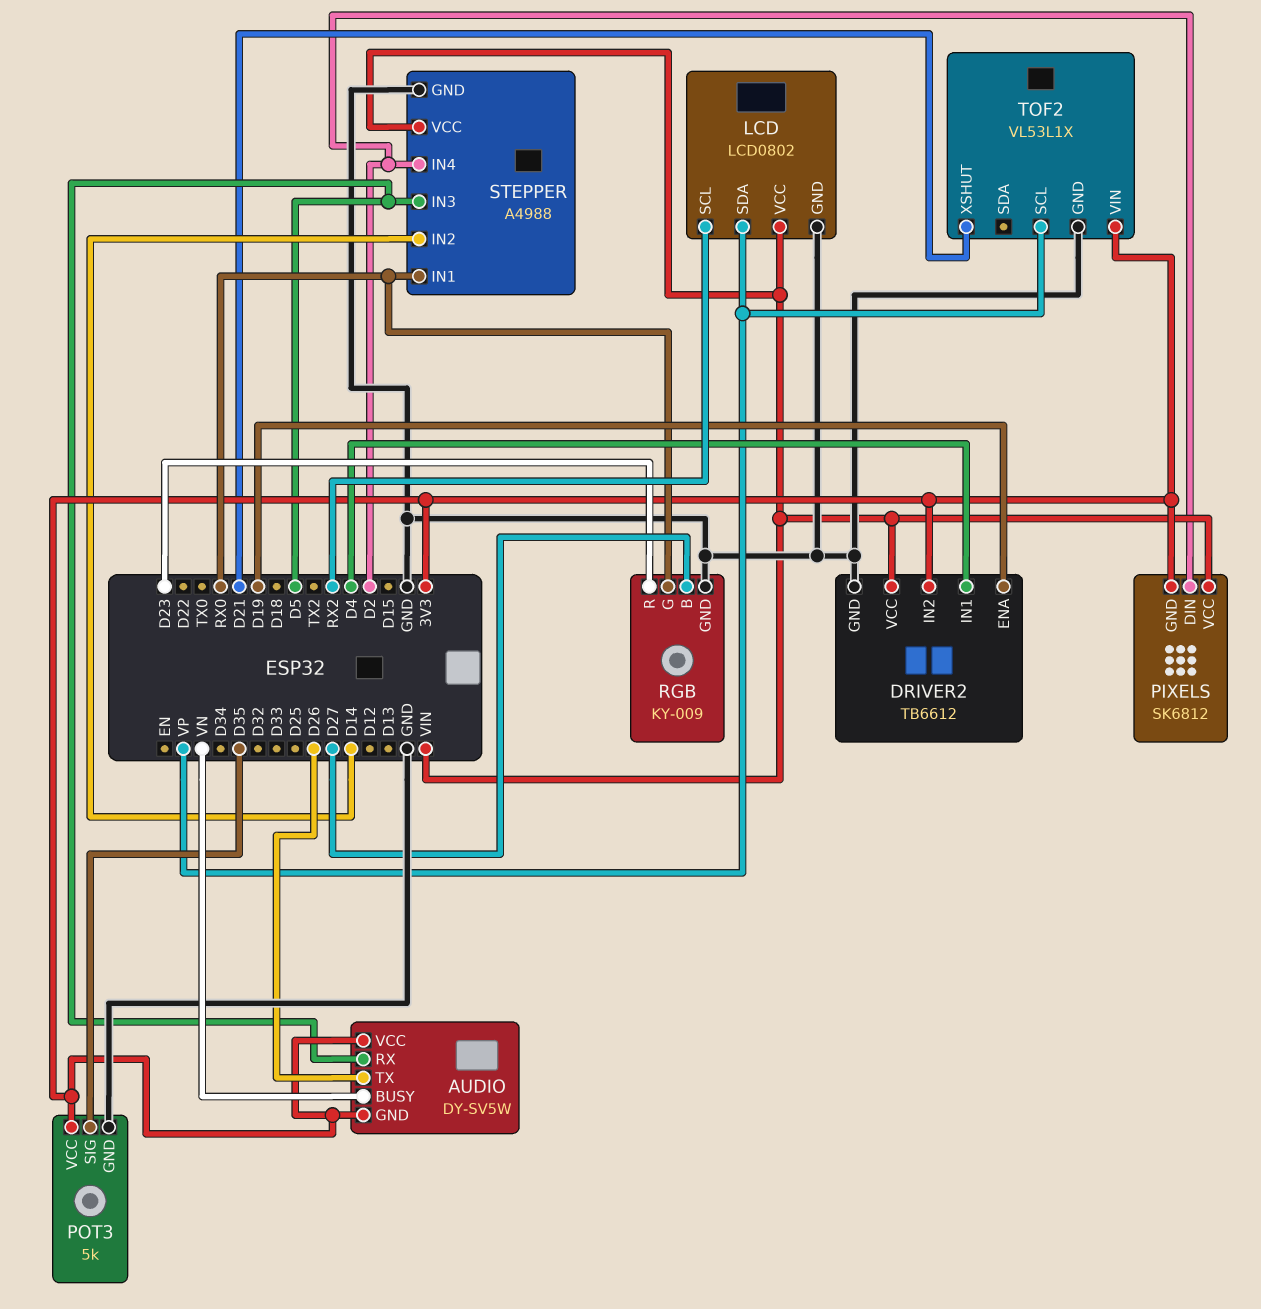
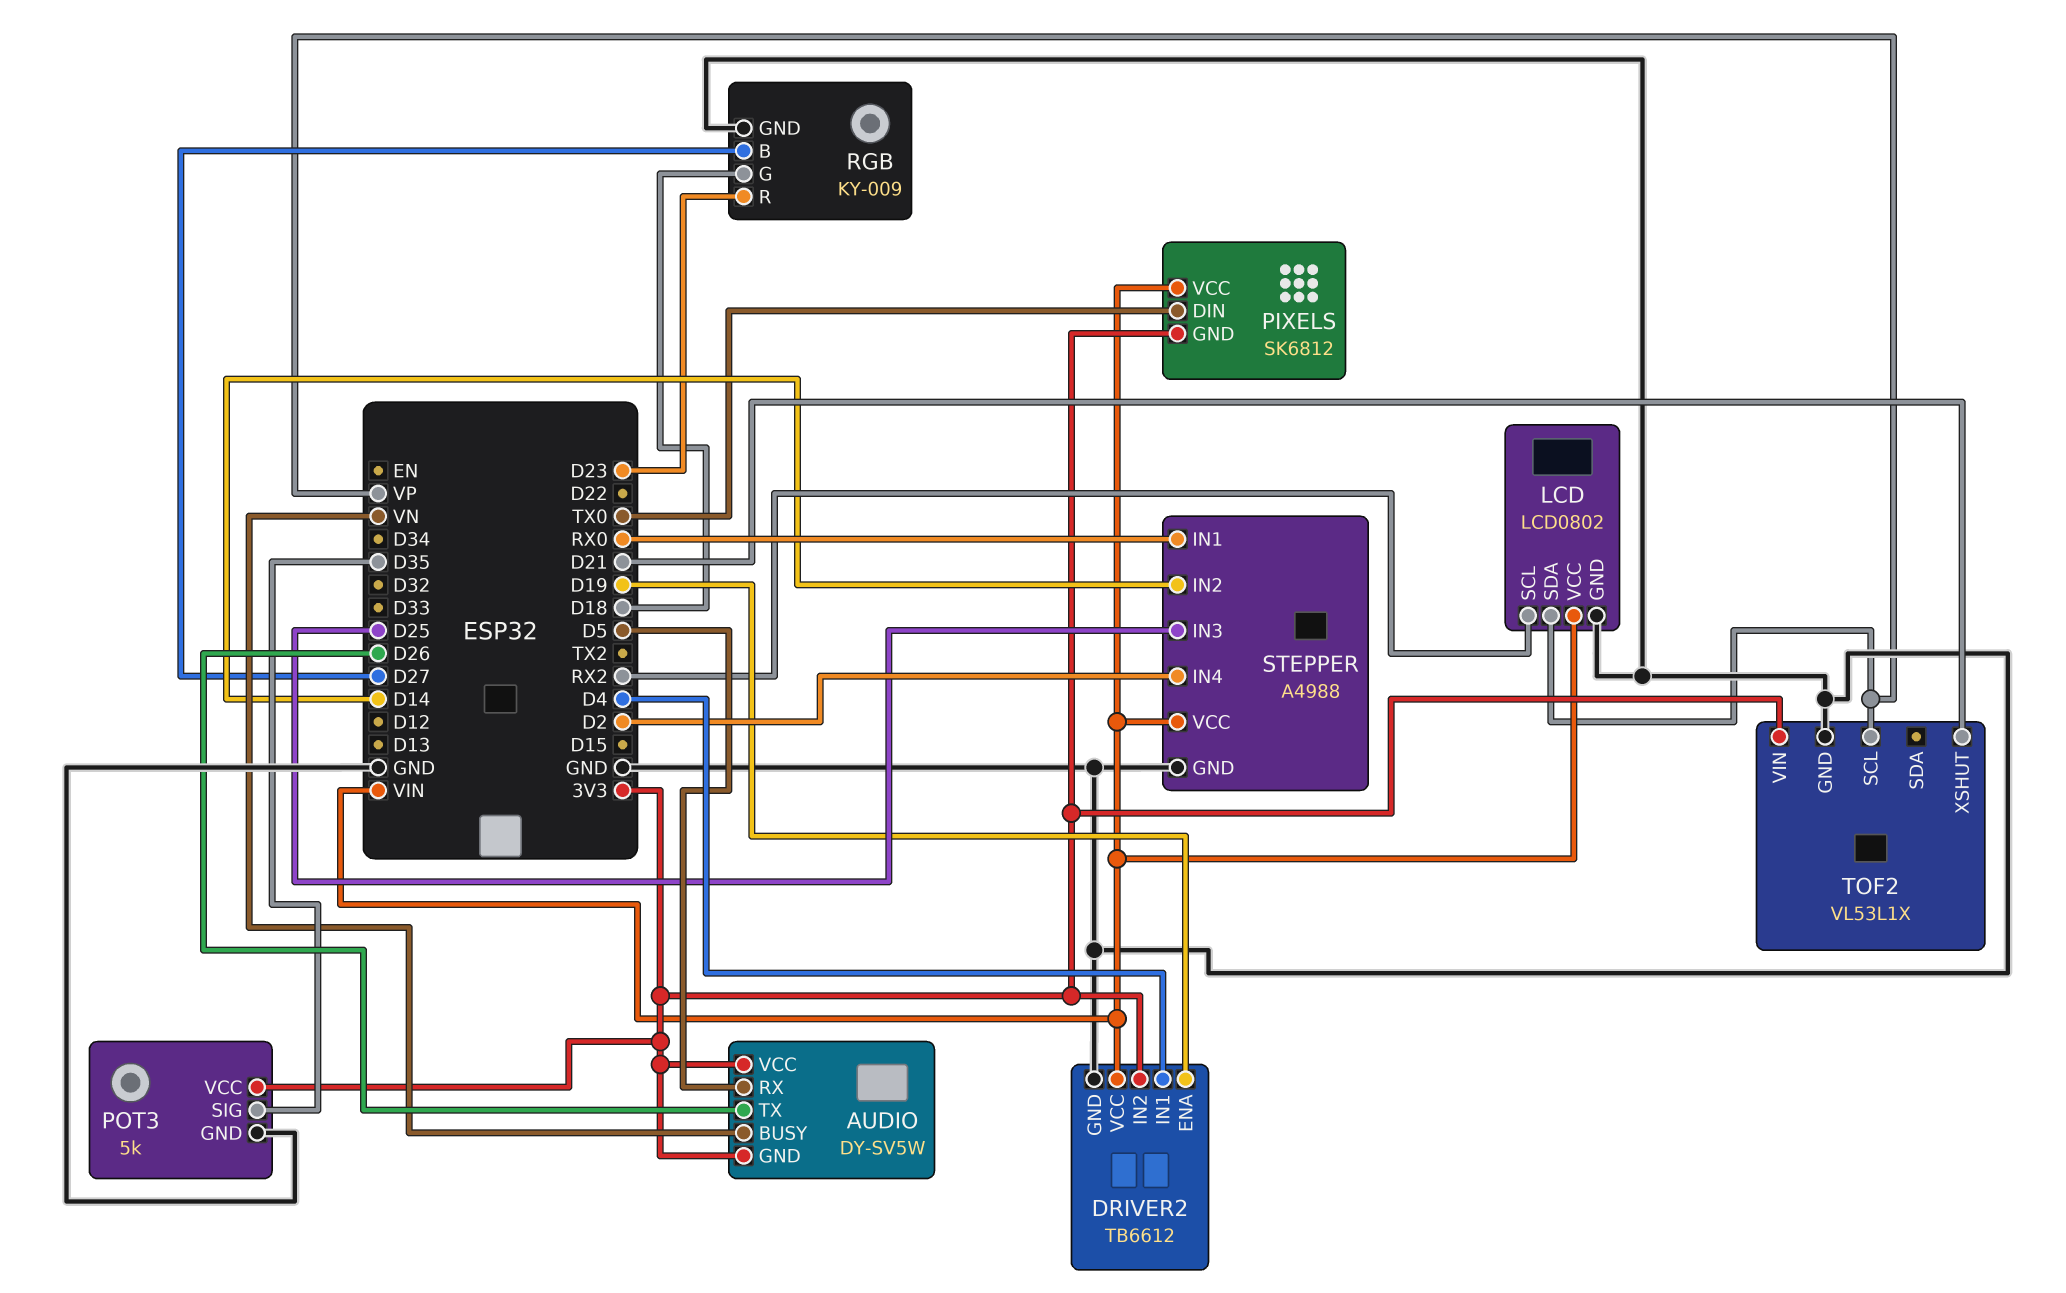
PIXELS pin DIN: D2 -> TX0
RGB pin G: RX0 -> D18
STEPPER pin IN3: D5 -> D25

